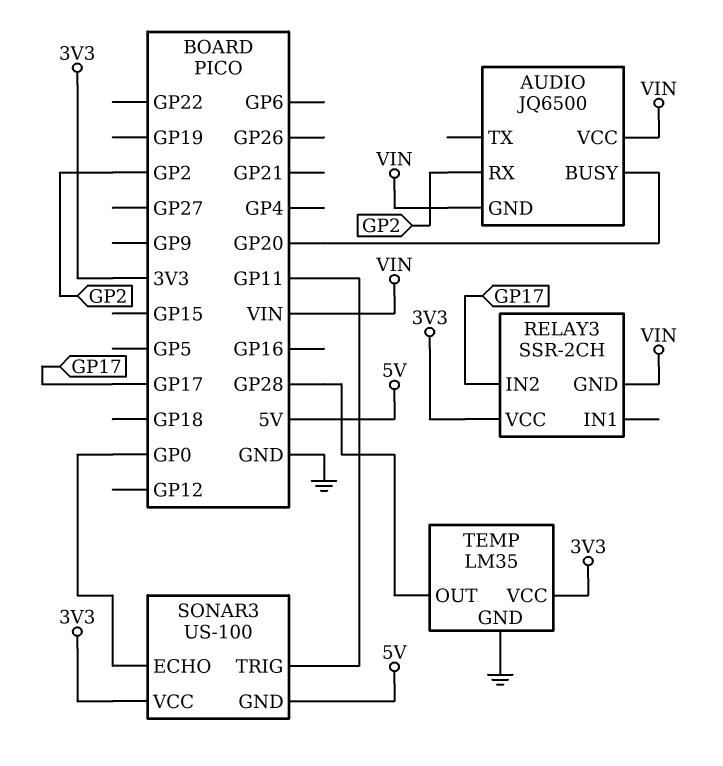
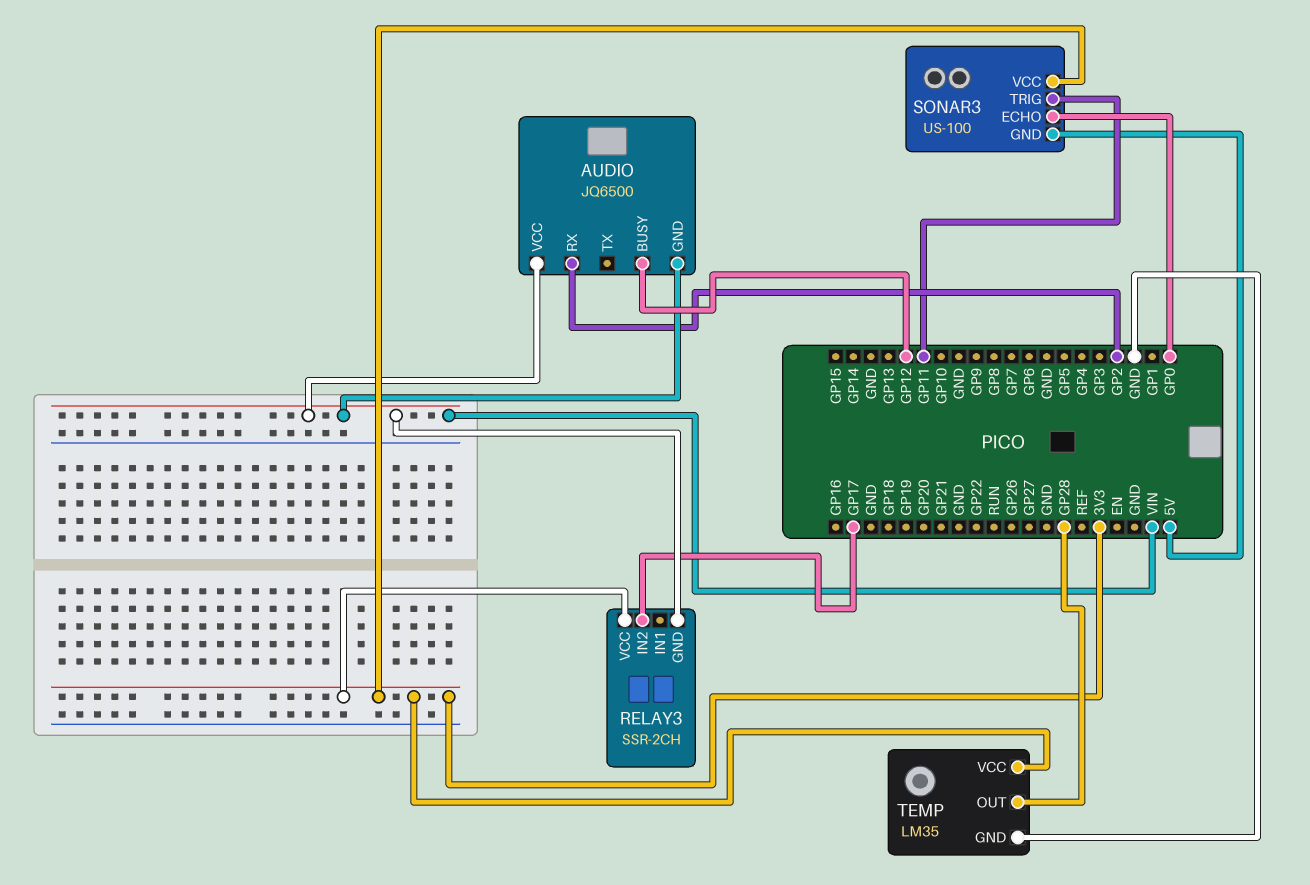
AUDIO pin BUSY: GP20 -> GP12

